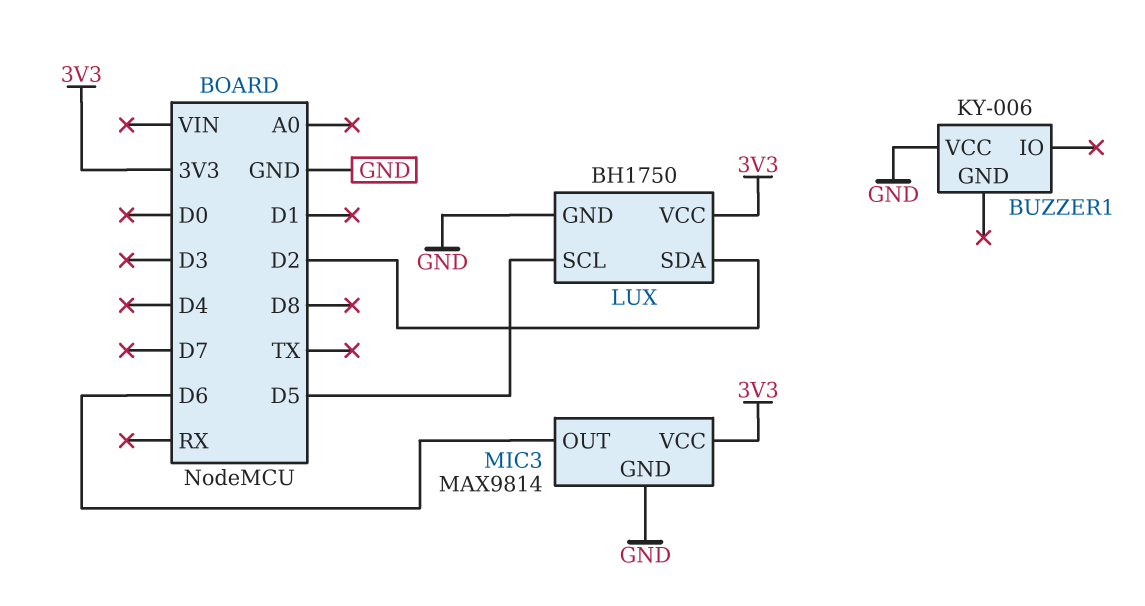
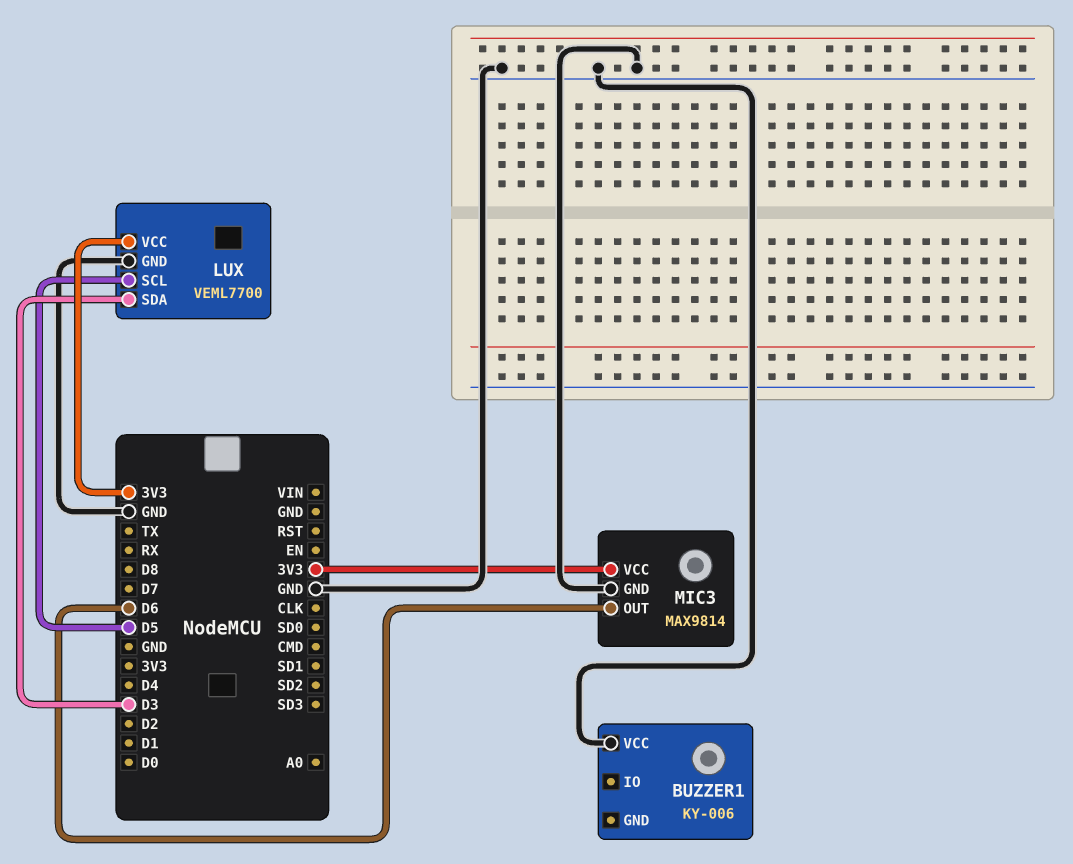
LUX: BH1750 -> VEML7700
LUX pin SDA: D2 -> D3

